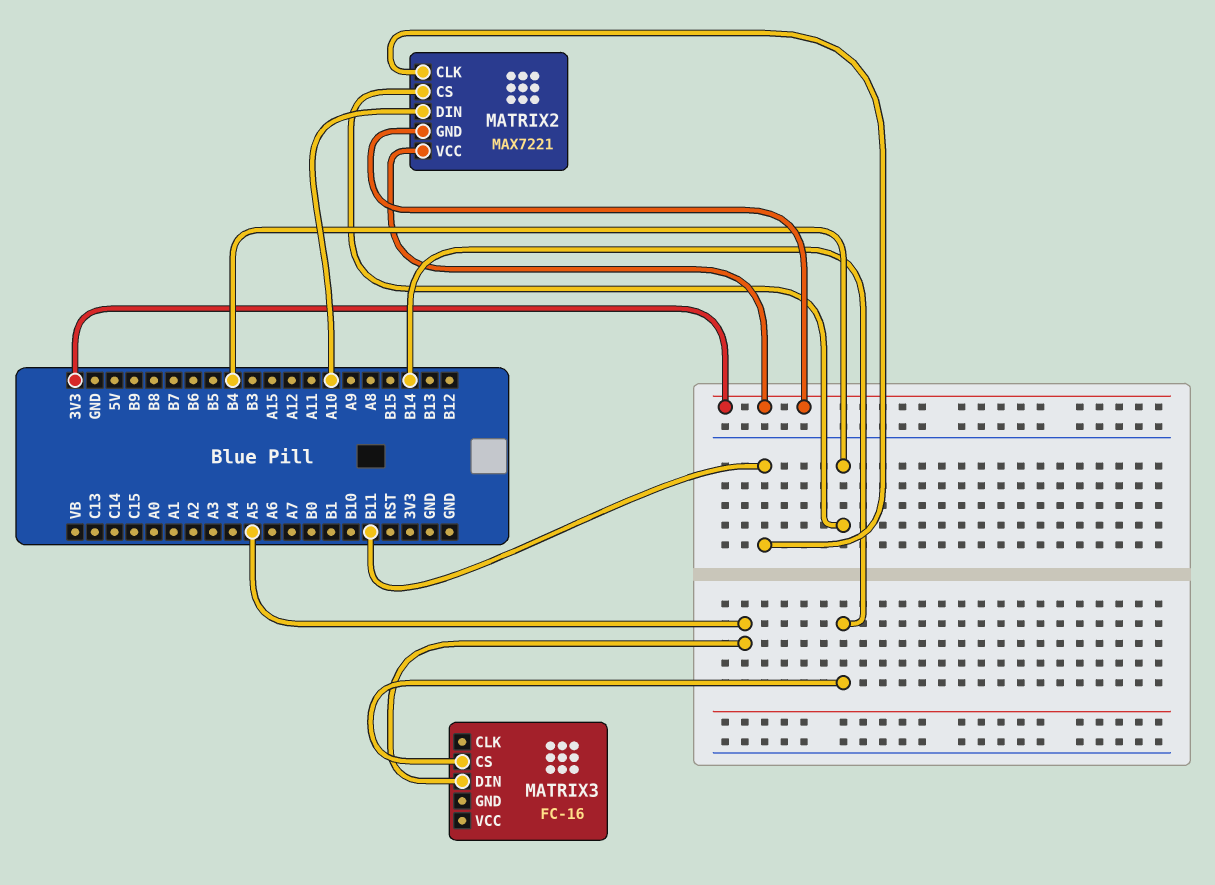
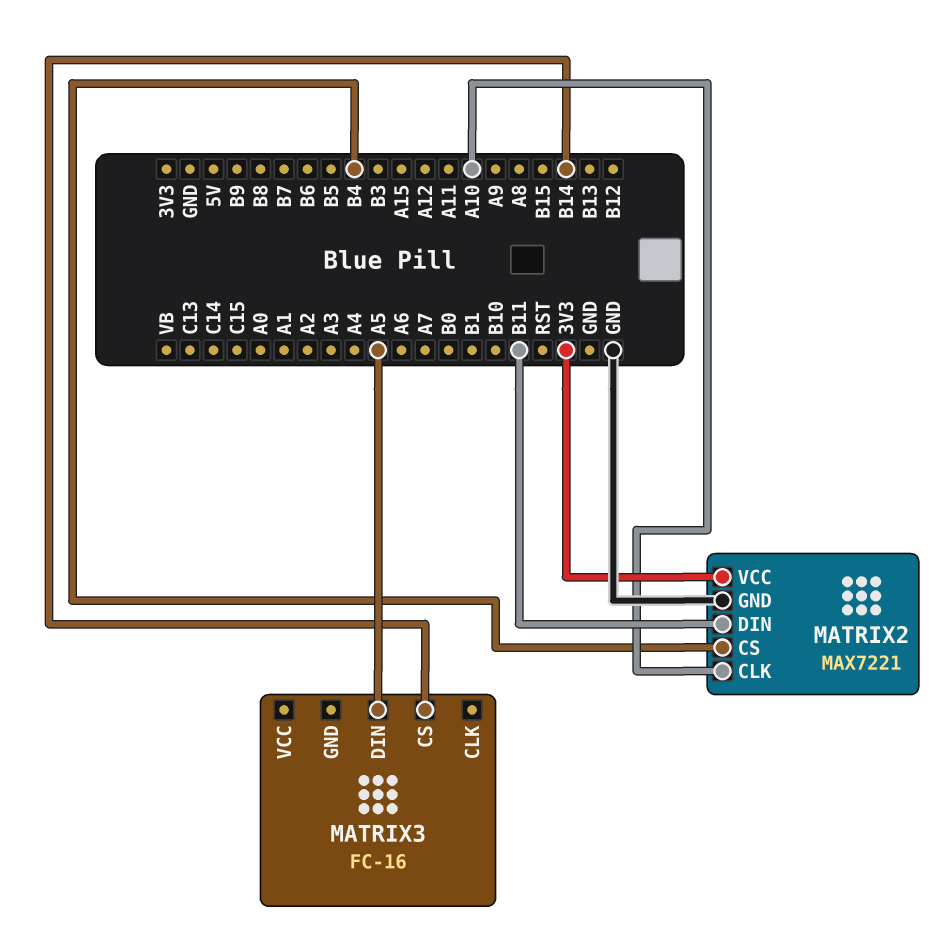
MATRIX2 pin CLK: B11 -> A10
MATRIX2 pin DIN: A10 -> B11
MATRIX2 pin GND: 3V3 -> GND

